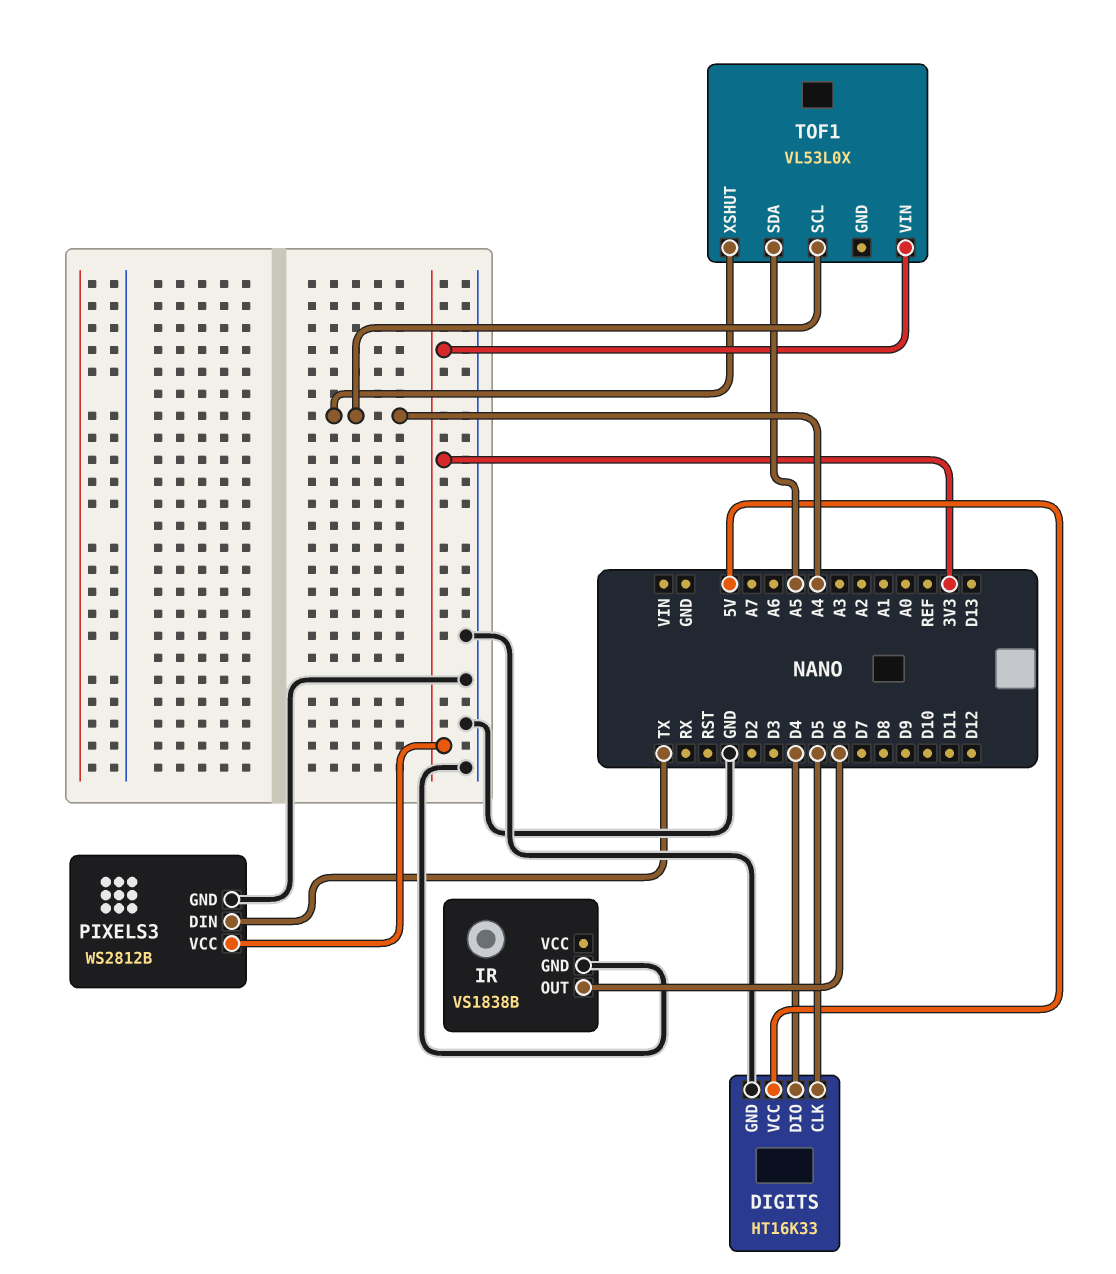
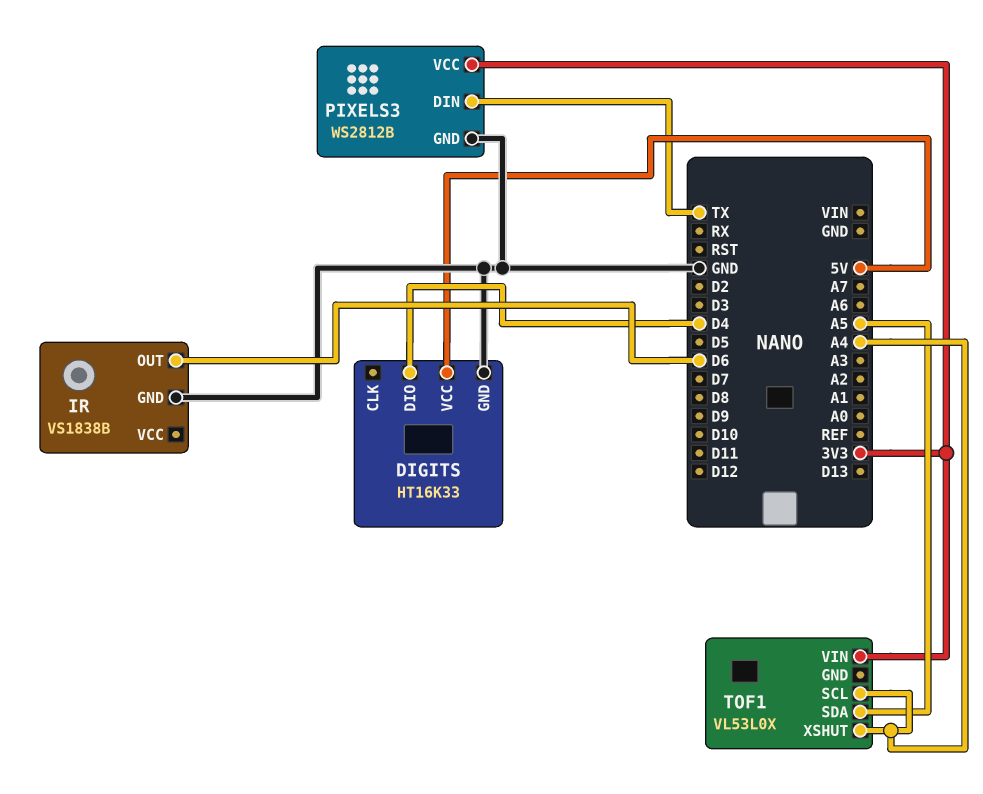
DIGITS pin CLK: D5 -> none

